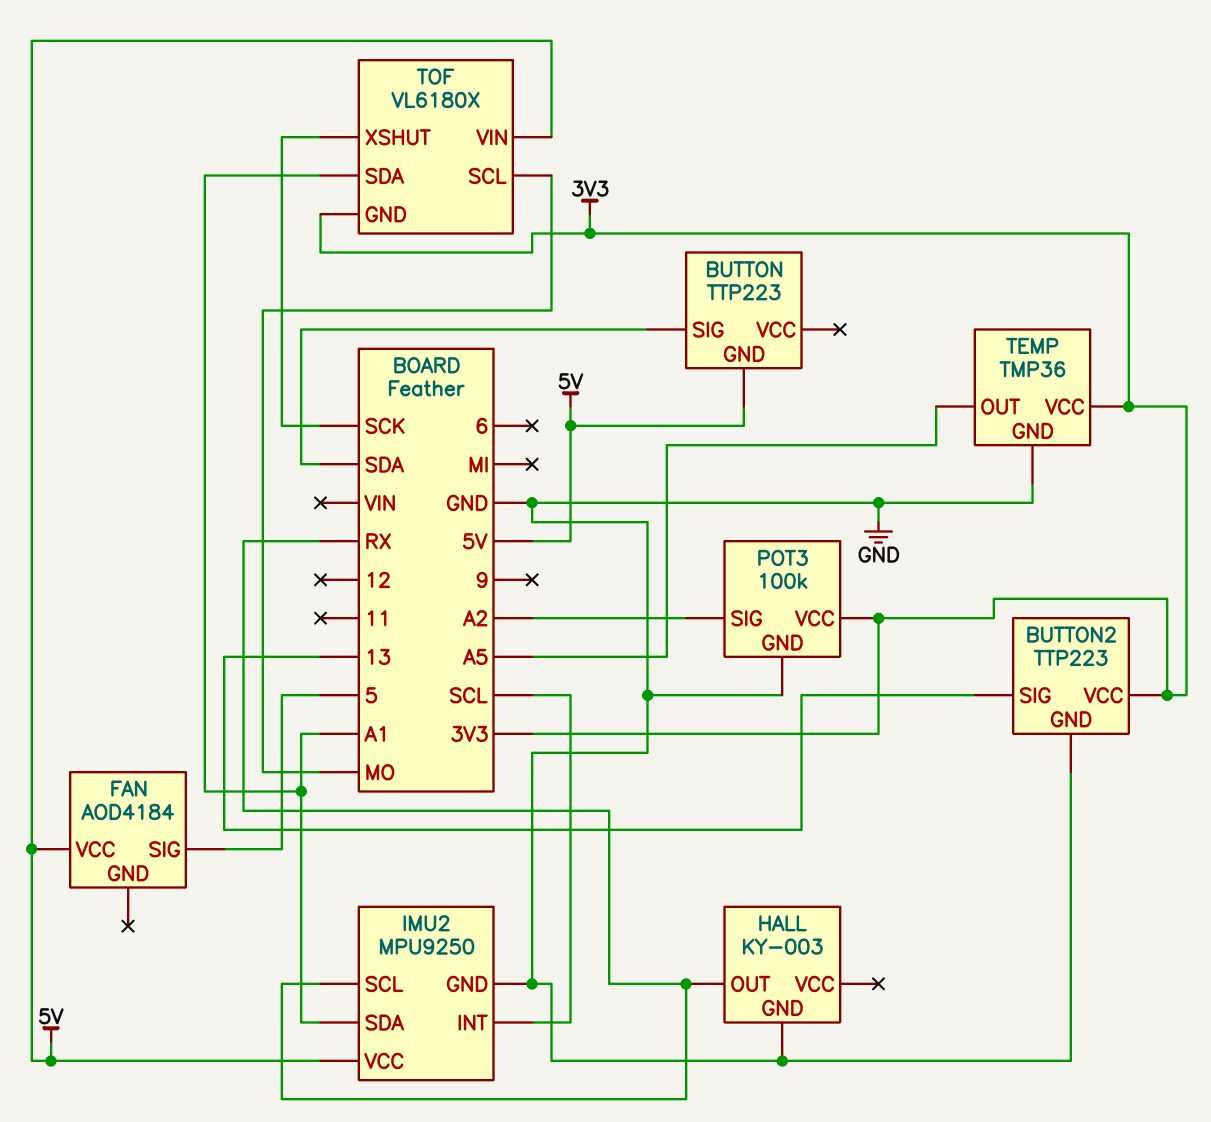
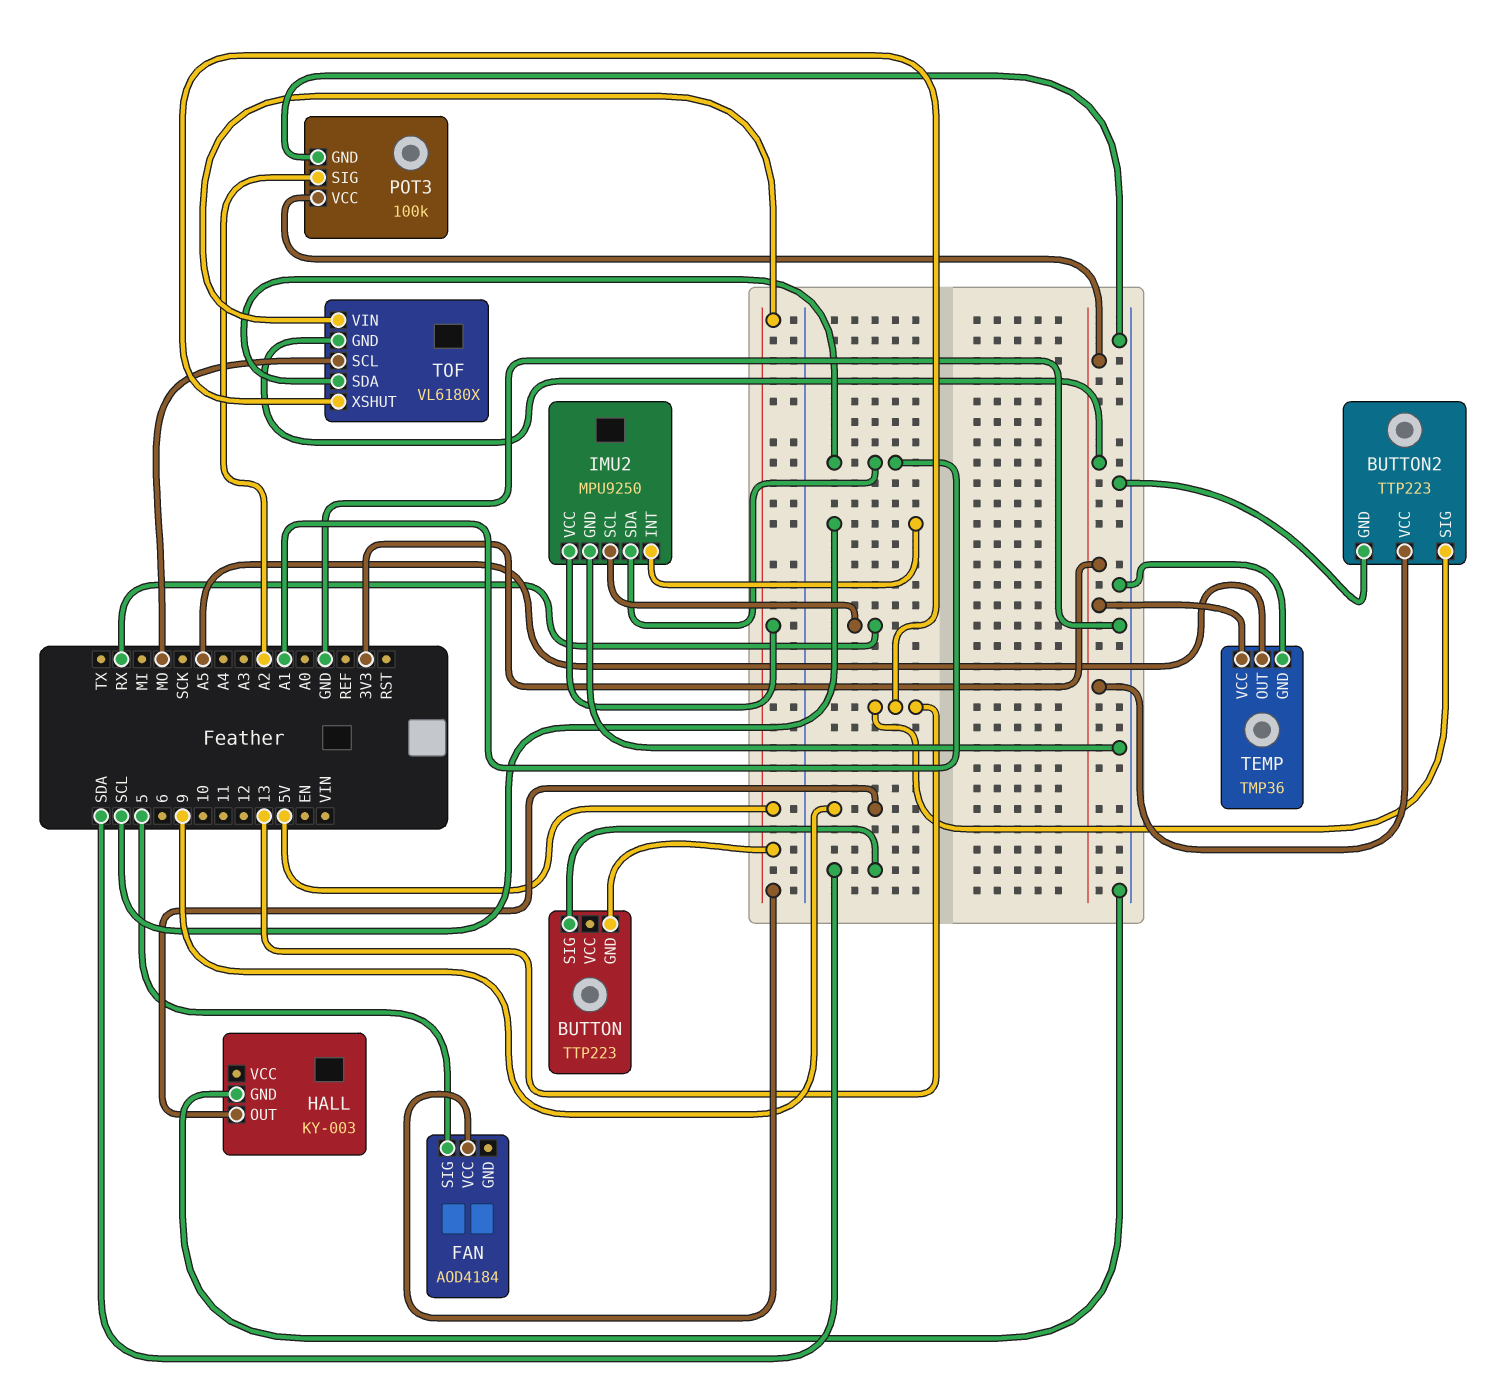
HALL pin OUT: RX -> 9
TOF pin XSHUT: SCK -> 13

